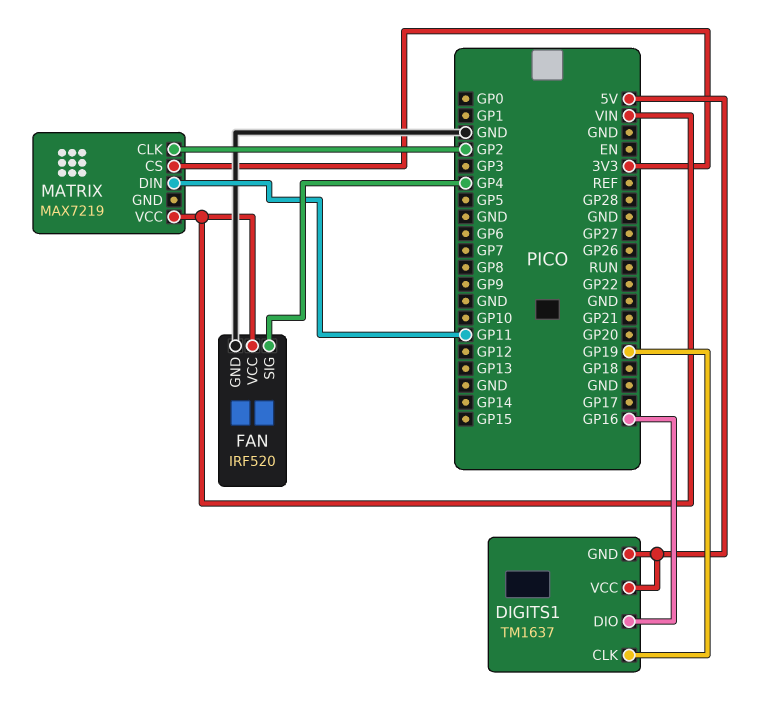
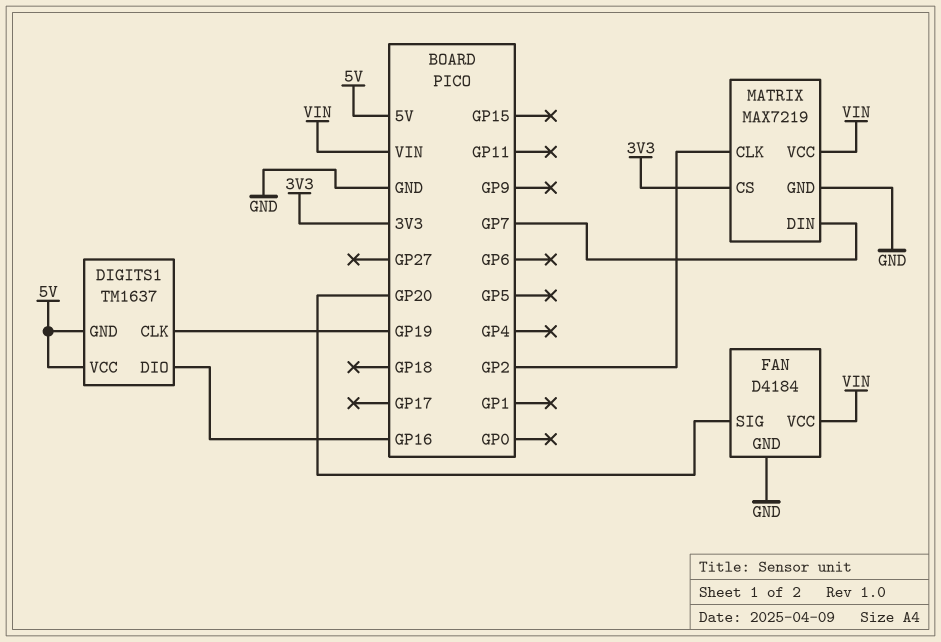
FAN: IRF520 -> D4184
FAN pin SIG: GP4 -> GP20
MATRIX pin DIN: GP11 -> GP7
MATRIX pin GND: none -> GND

